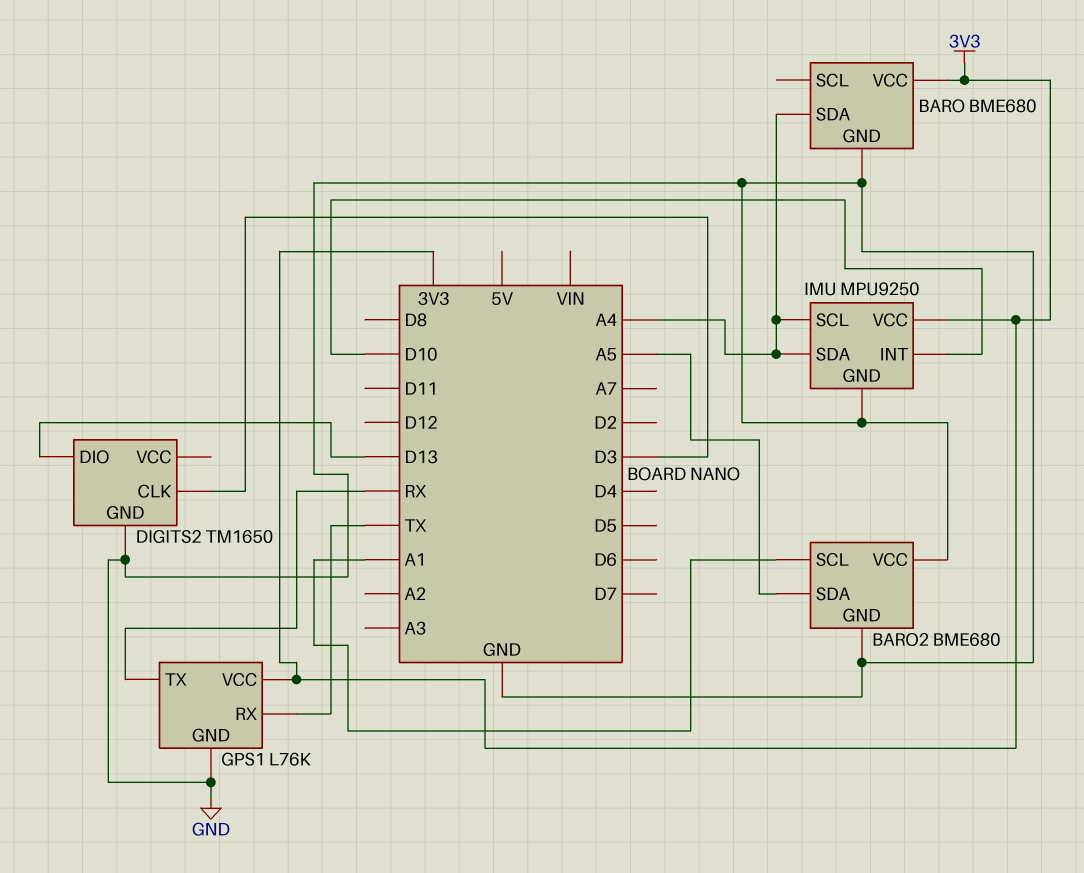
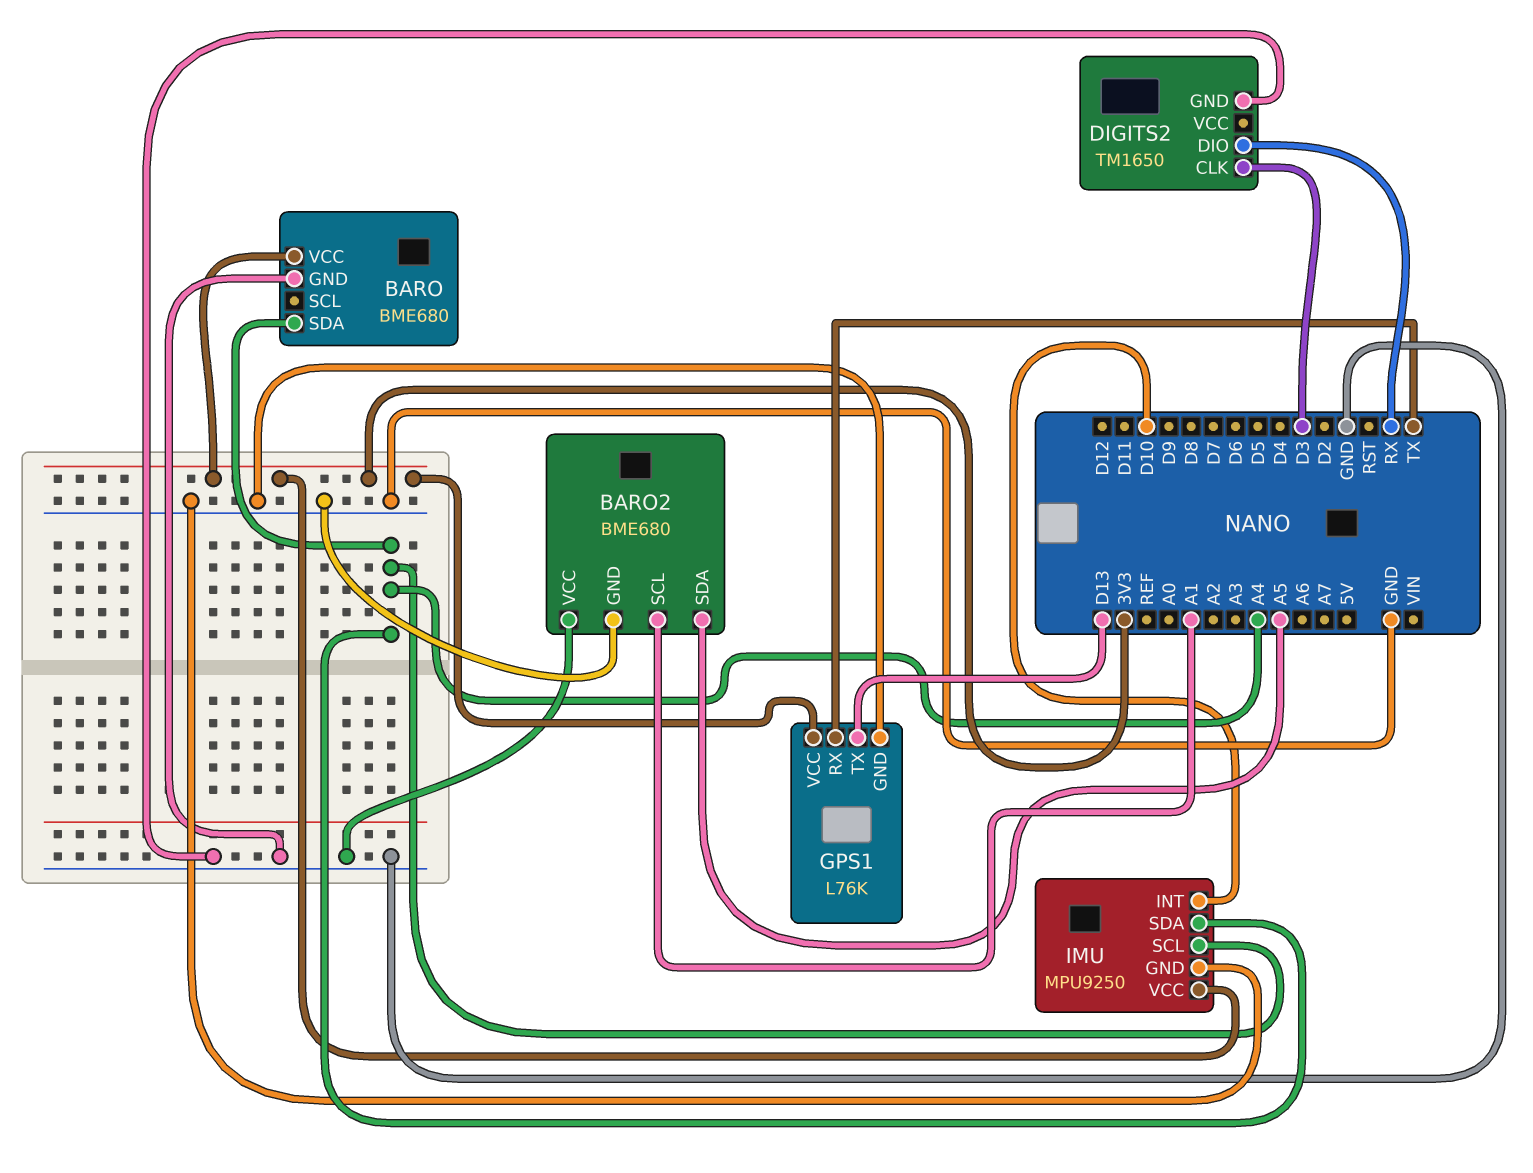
DIGITS2 pin DIO: D13 -> RX
GPS1 pin TX: RX -> D13

